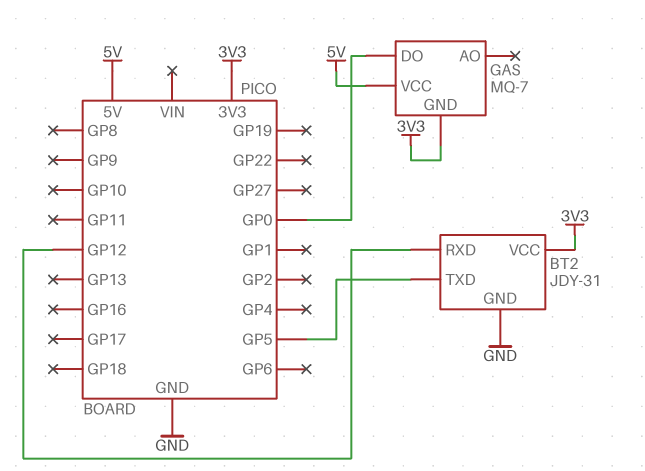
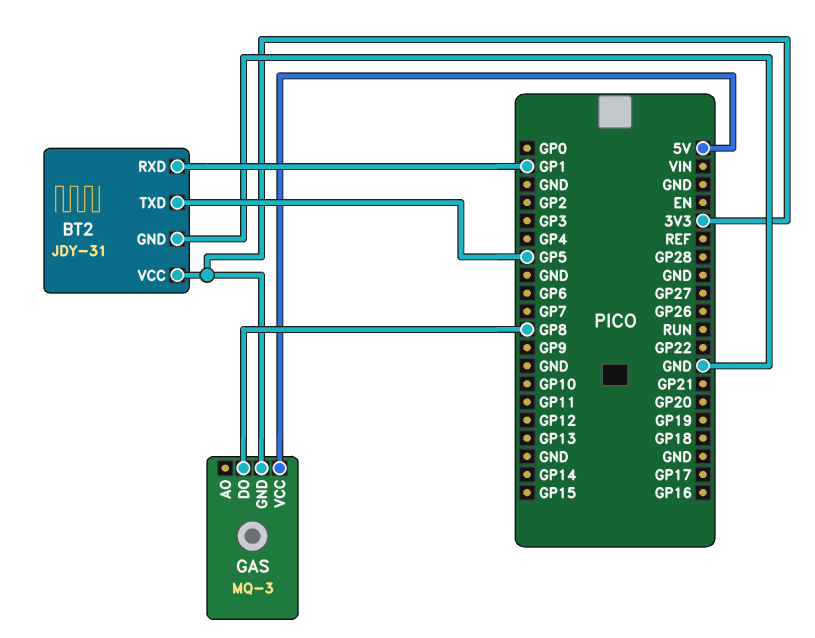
BT2 pin RXD: GP12 -> GP1
GAS: MQ-7 -> MQ-3
GAS pin DO: GP0 -> GP8

